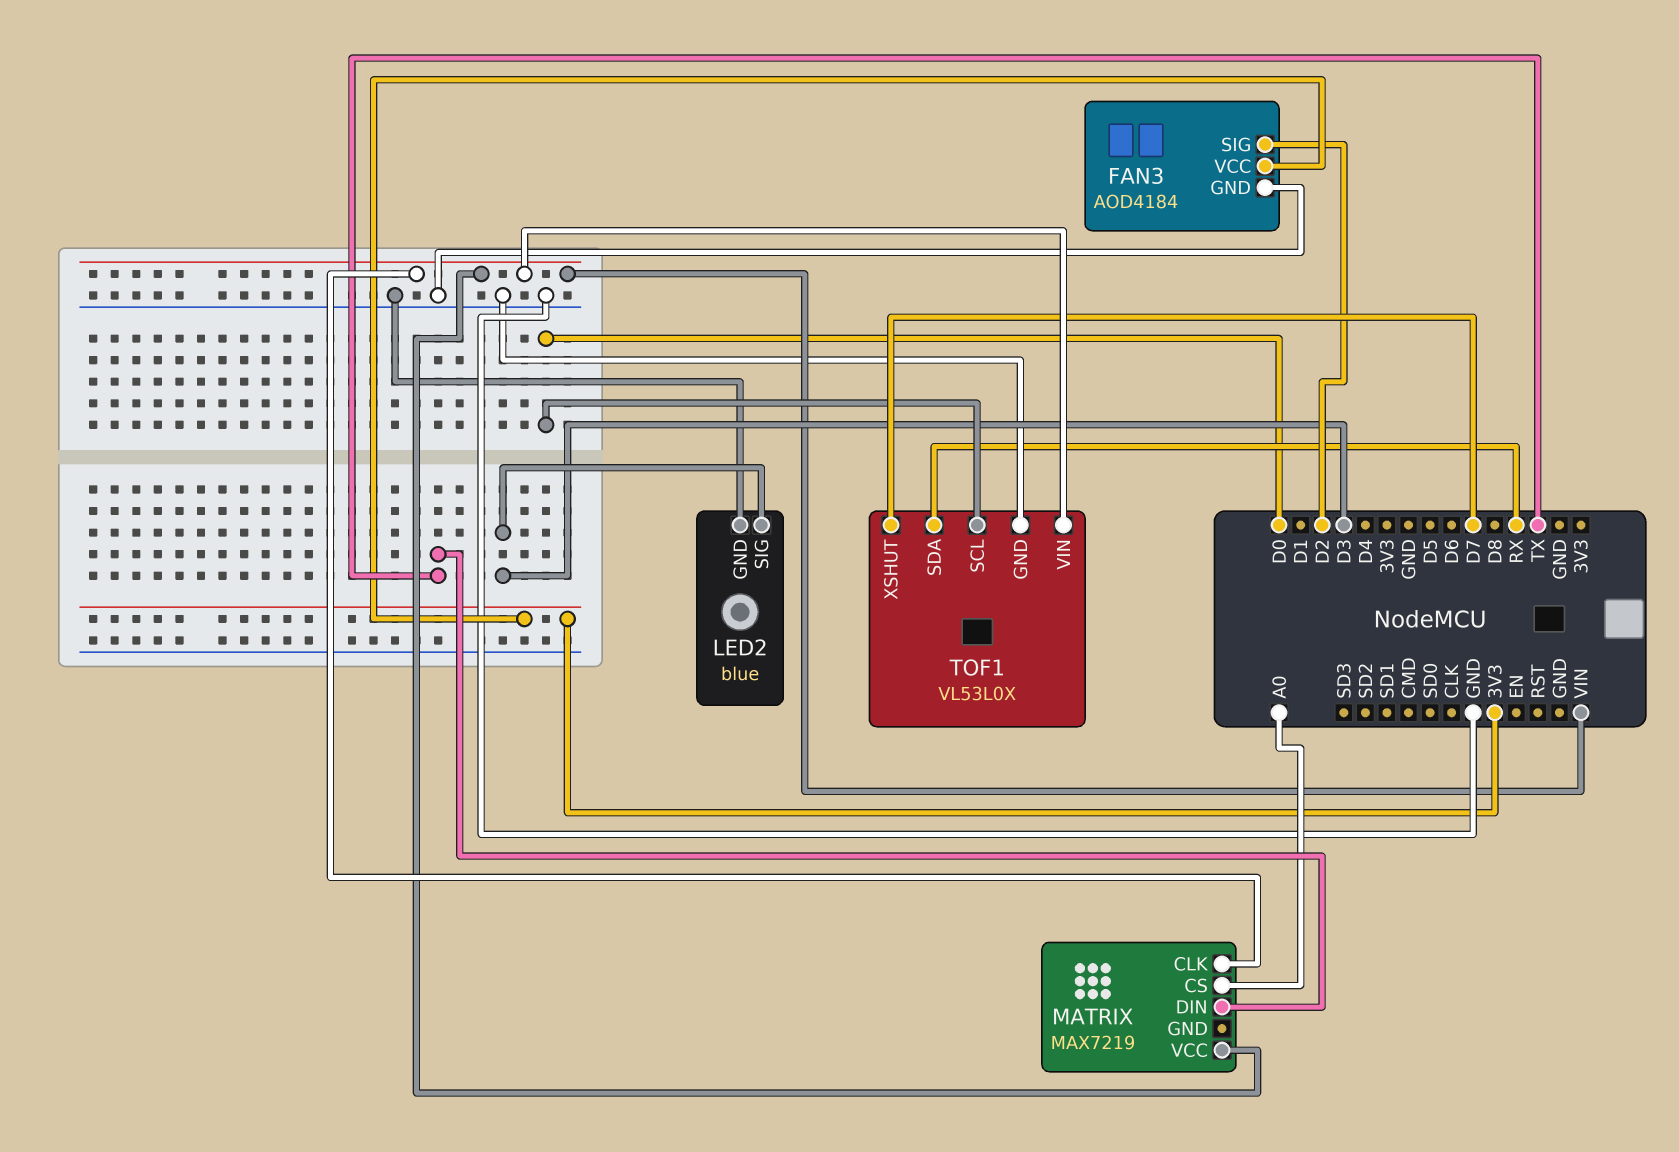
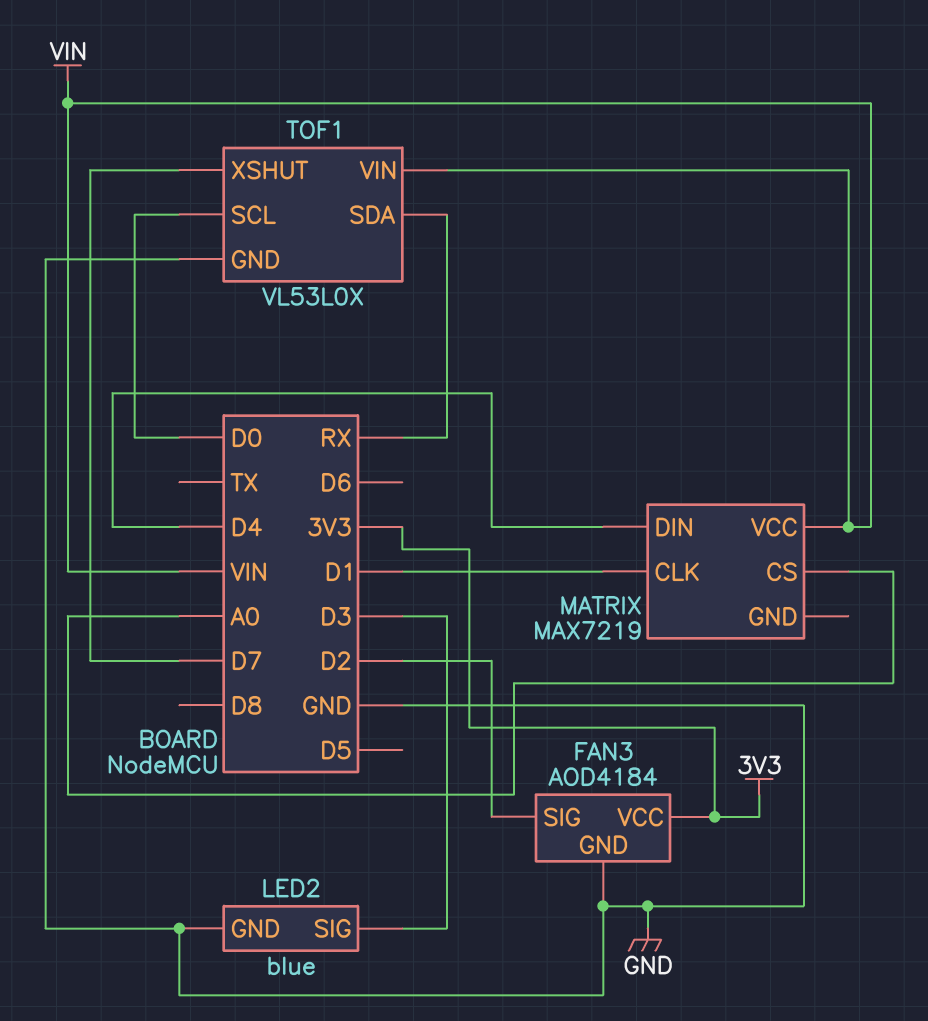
MATRIX pin CLK: VIN -> D1
MATRIX pin DIN: TX -> D4

